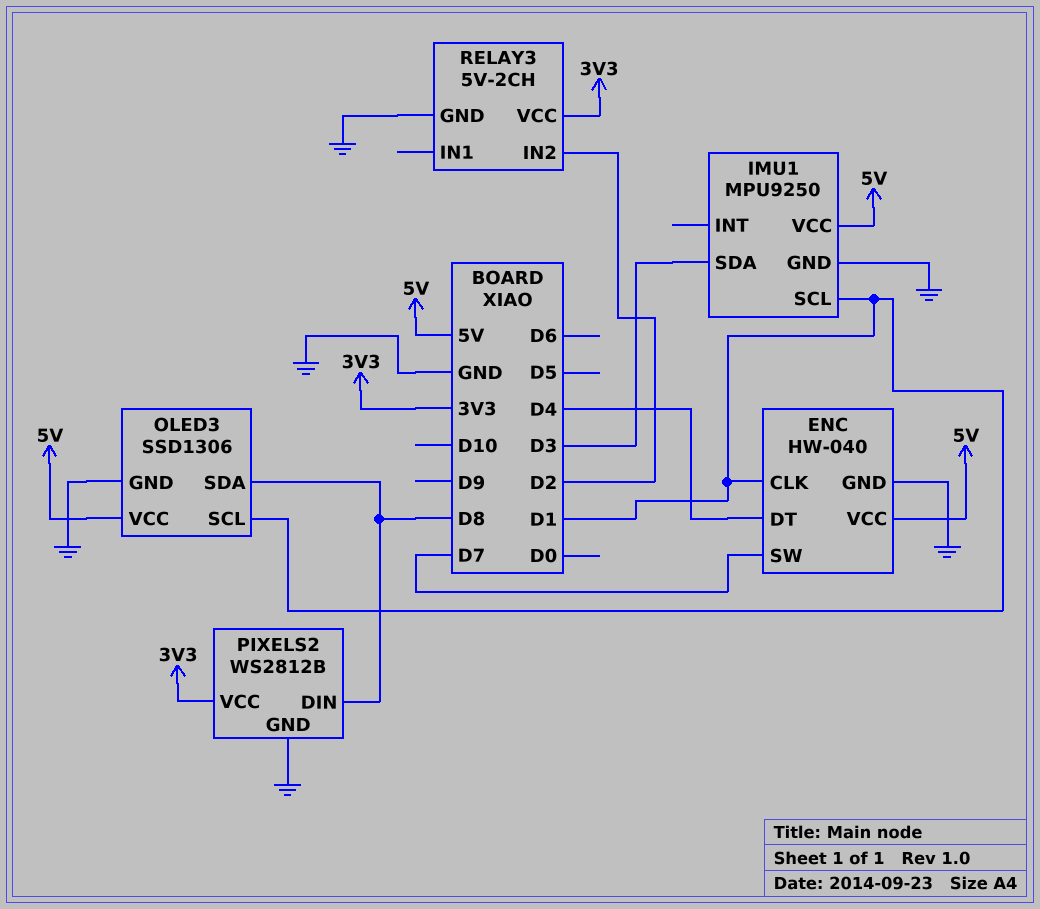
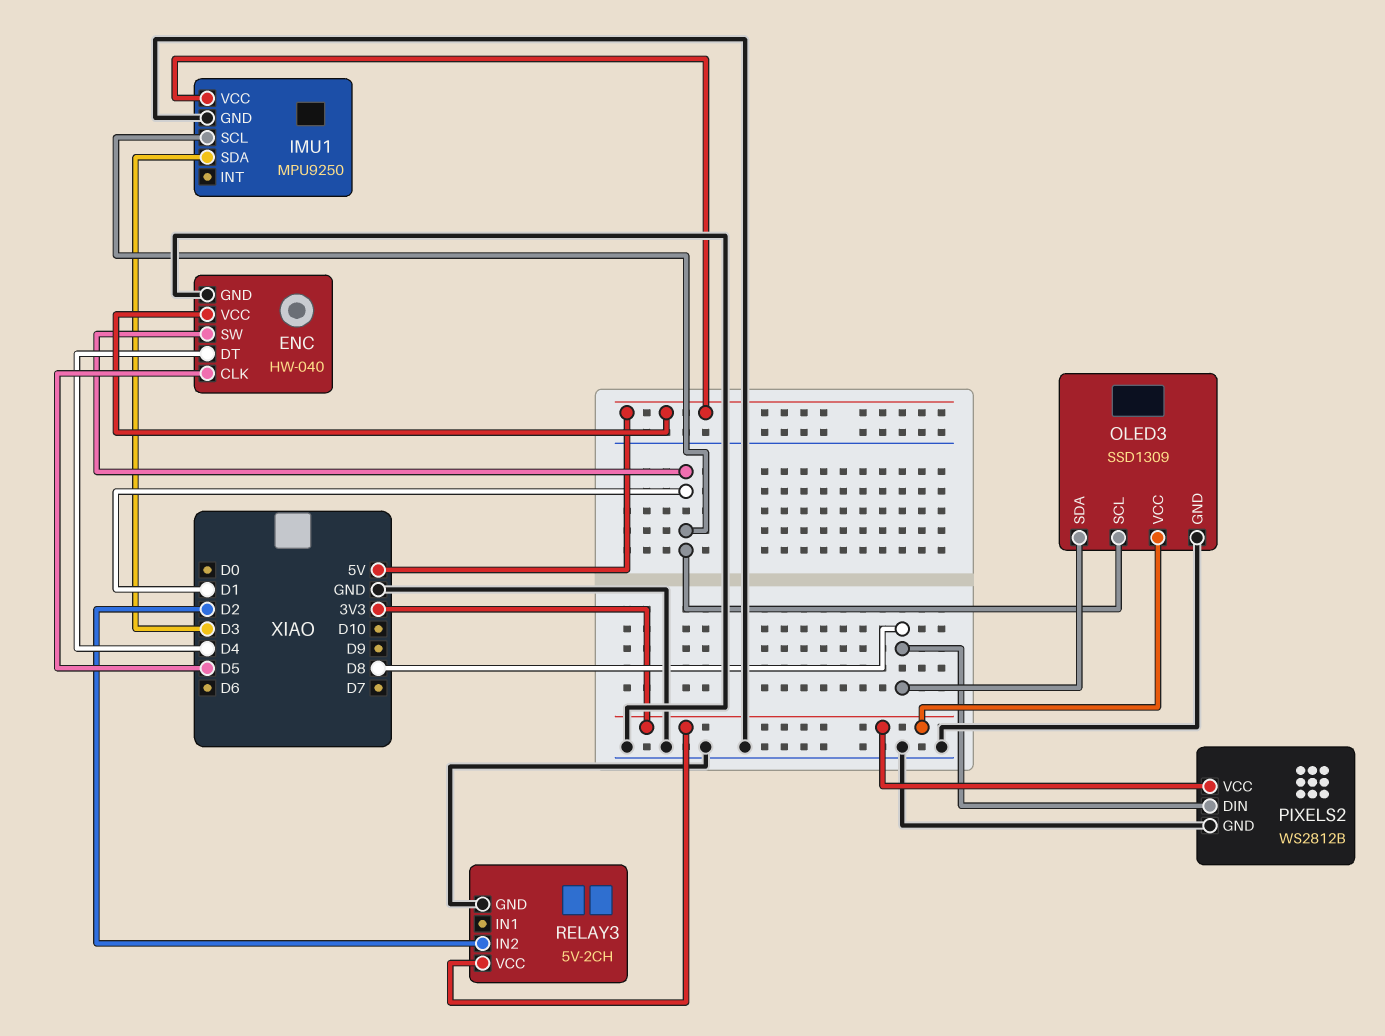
ENC pin CLK: D1 -> D5
ENC pin SW: D7 -> D1
OLED3: SSD1306 -> SSD1309
OLED3 pin VCC: 5V -> 3V3

